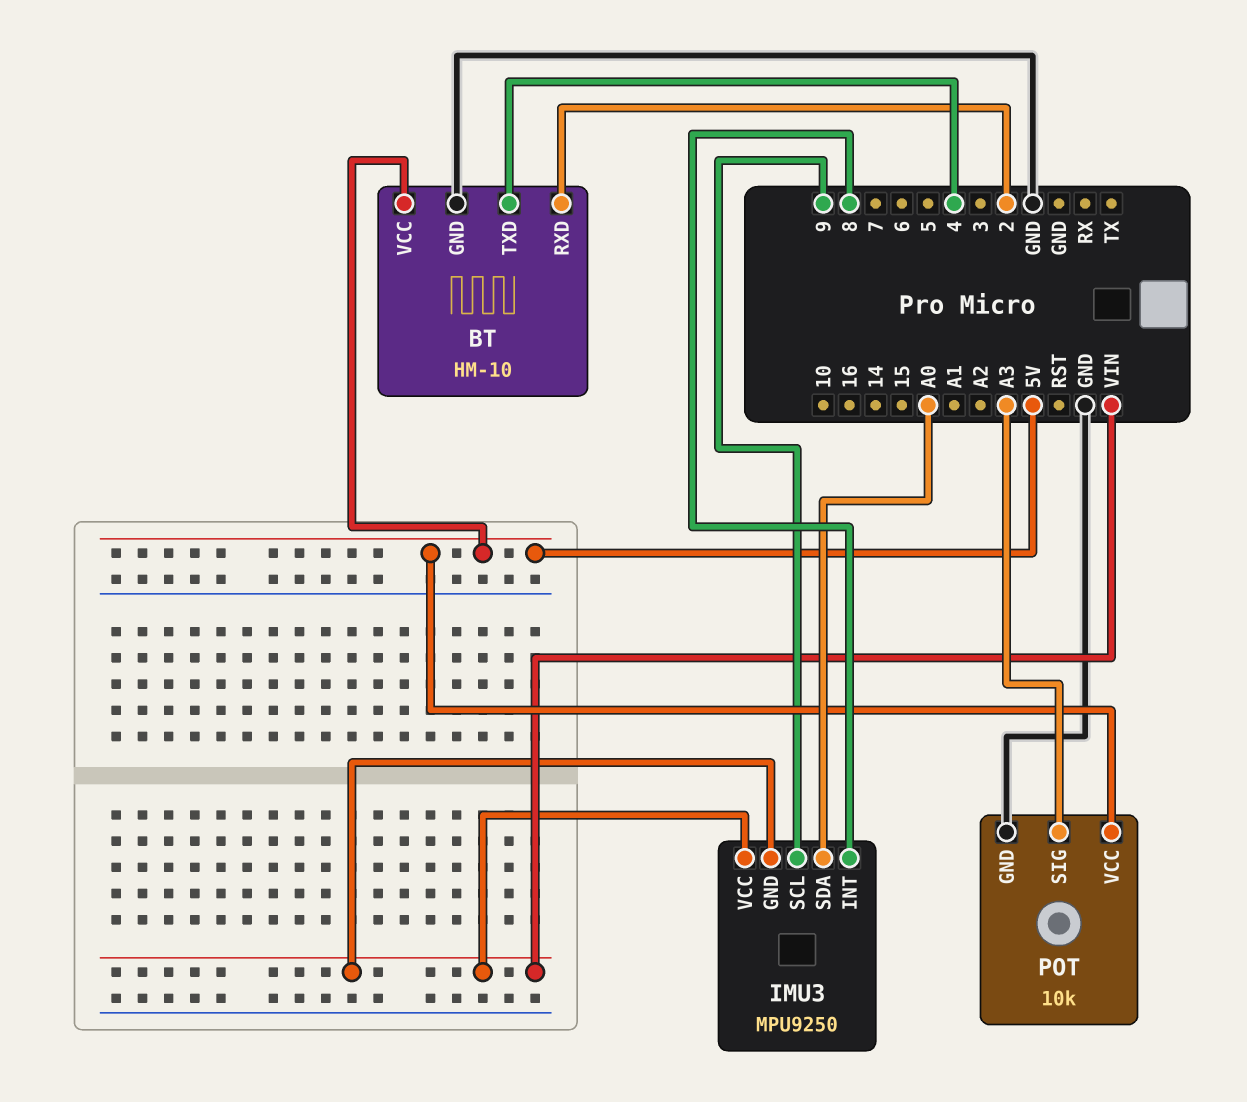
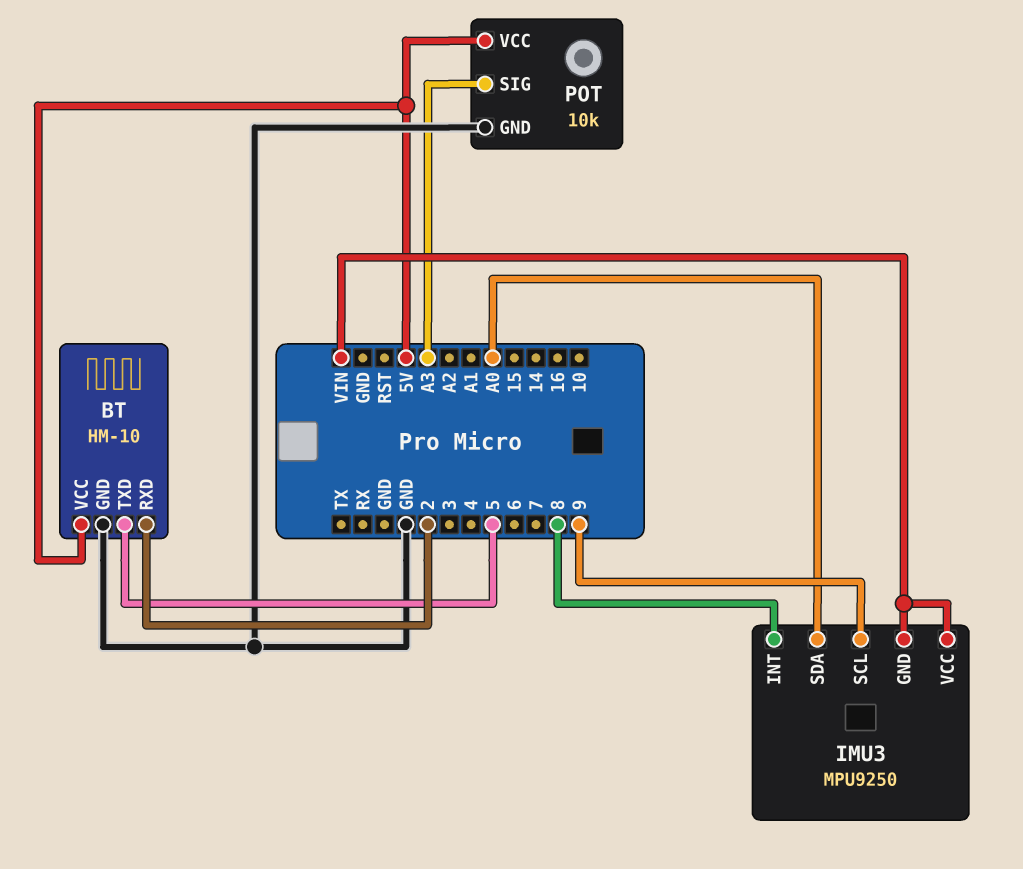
BT pin TXD: 4 -> 5

